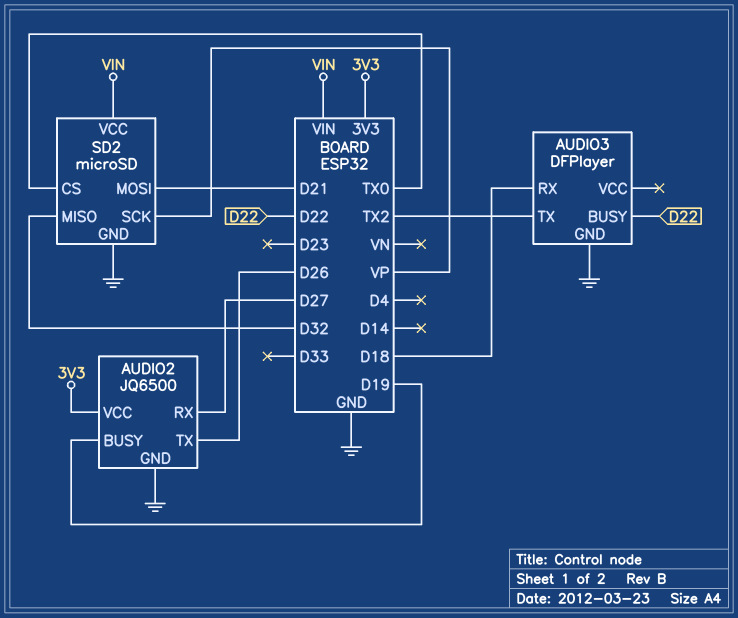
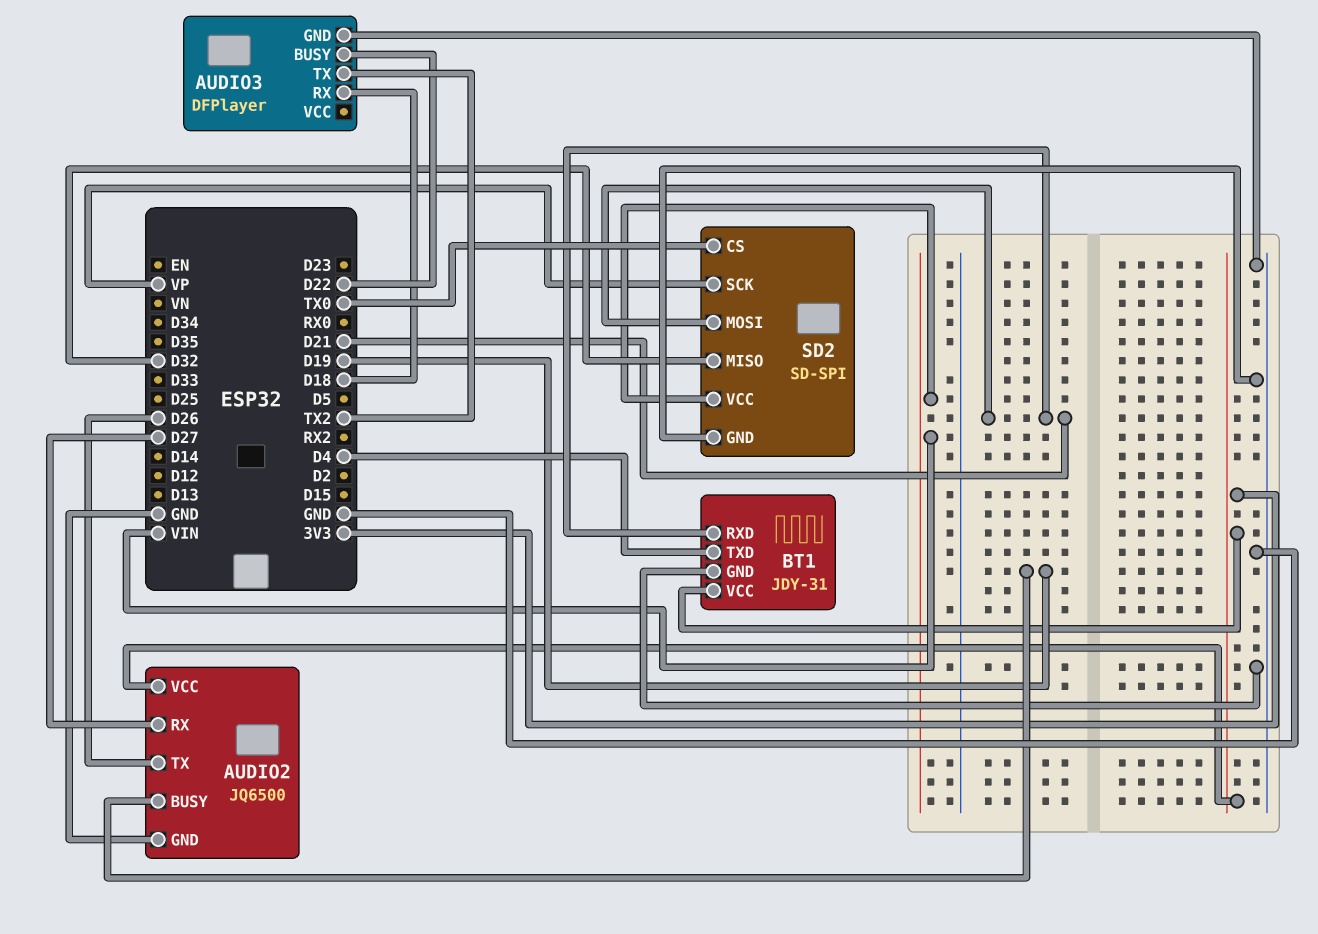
BT1: none -> JDY-31
BT1 pin GND: none -> GND
BT1 pin RXD: none -> D21
BT1 pin TXD: none -> D4
BT1 pin VCC: none -> 3V3
SD2: microSD -> SD-SPI

